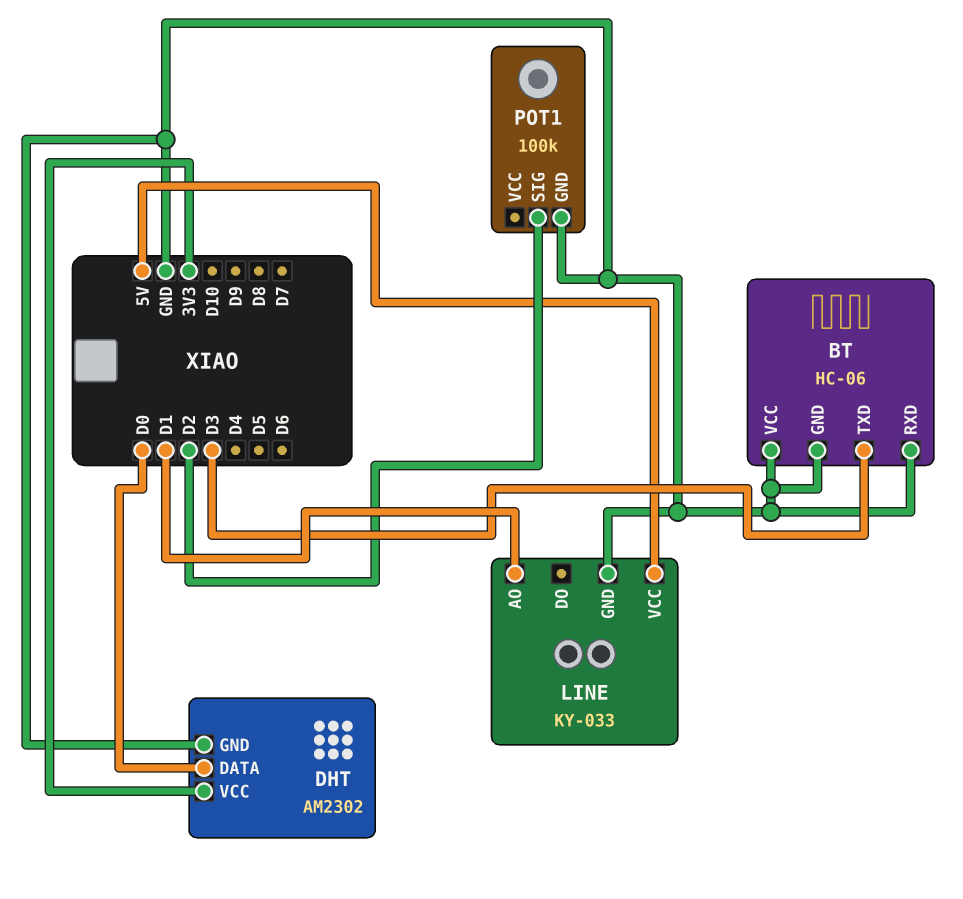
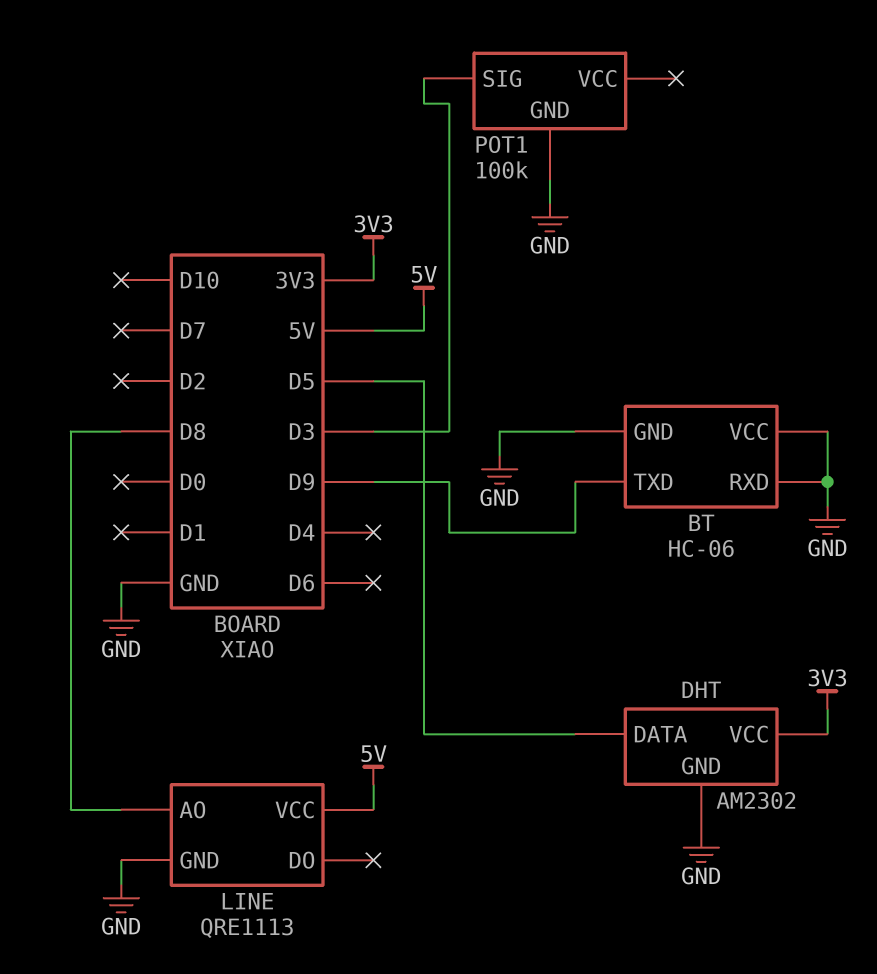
BT pin TXD: D3 -> D9
DHT pin DATA: D0 -> D5
LINE: KY-033 -> QRE1113
LINE pin AO: D1 -> D8
POT1 pin SIG: D2 -> D3

